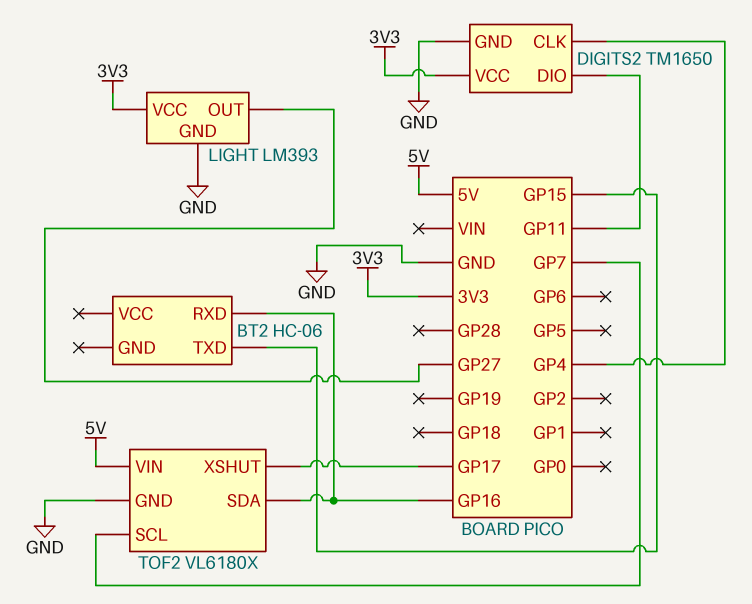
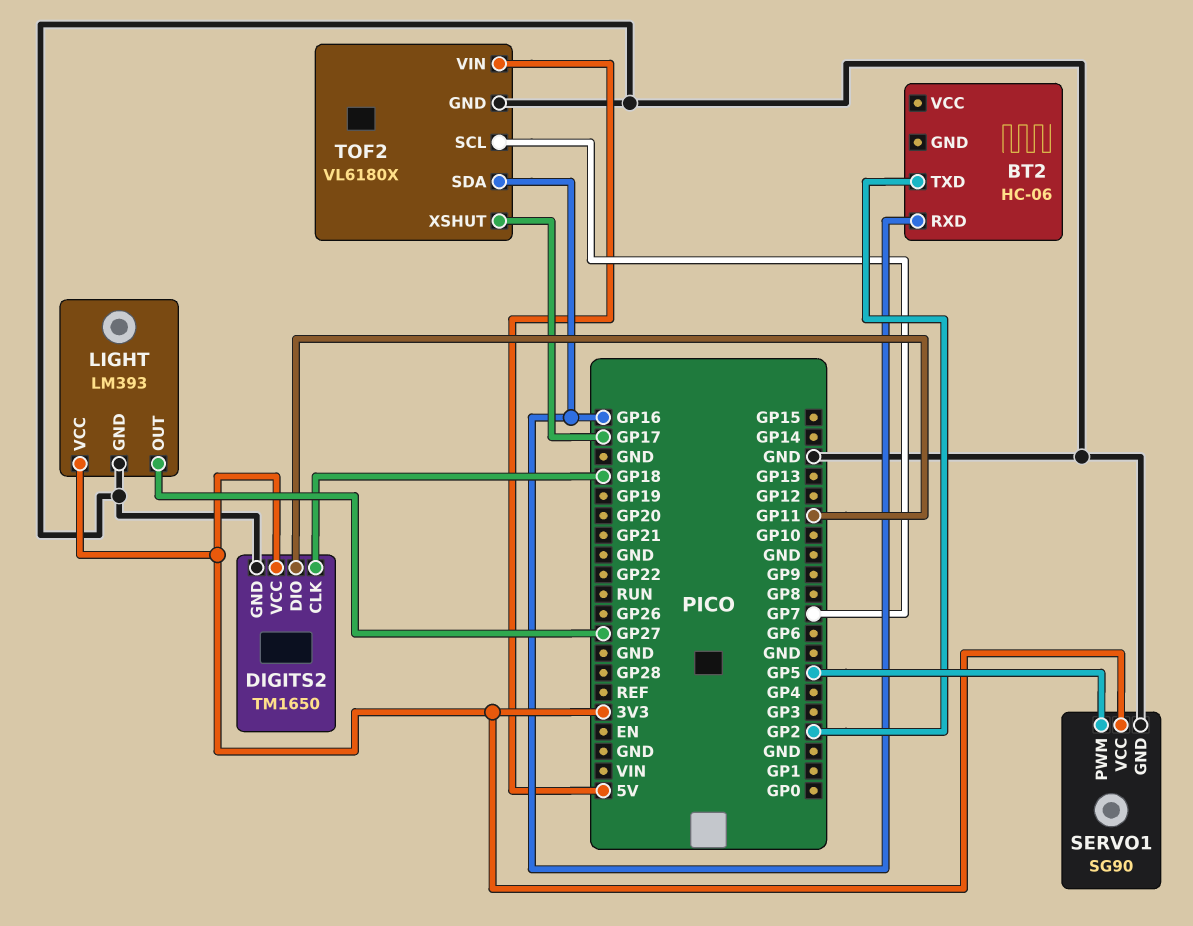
BT2 pin TXD: GP15 -> GP2
DIGITS2 pin CLK: GP4 -> GP18
SERVO1: none -> SG90
SERVO1 pin GND: none -> GND
SERVO1 pin PWM: none -> GP5
SERVO1 pin VCC: none -> 3V3

